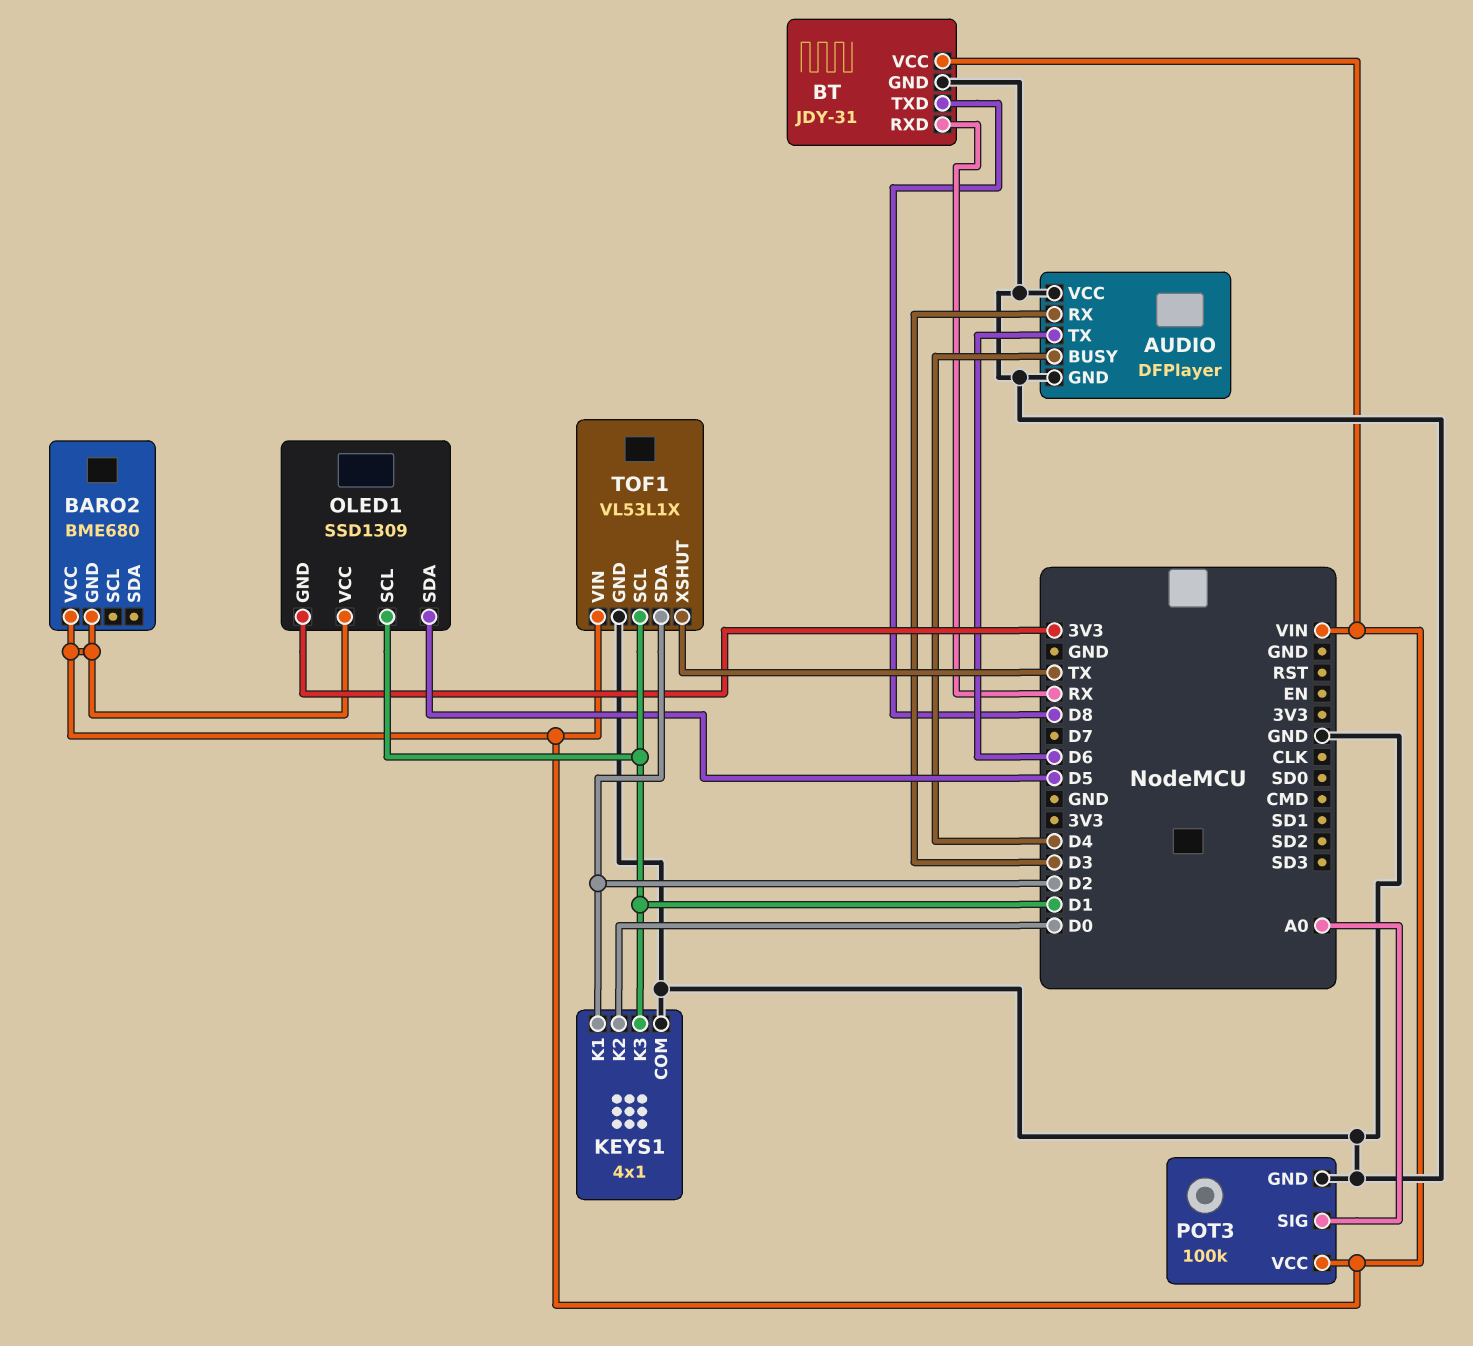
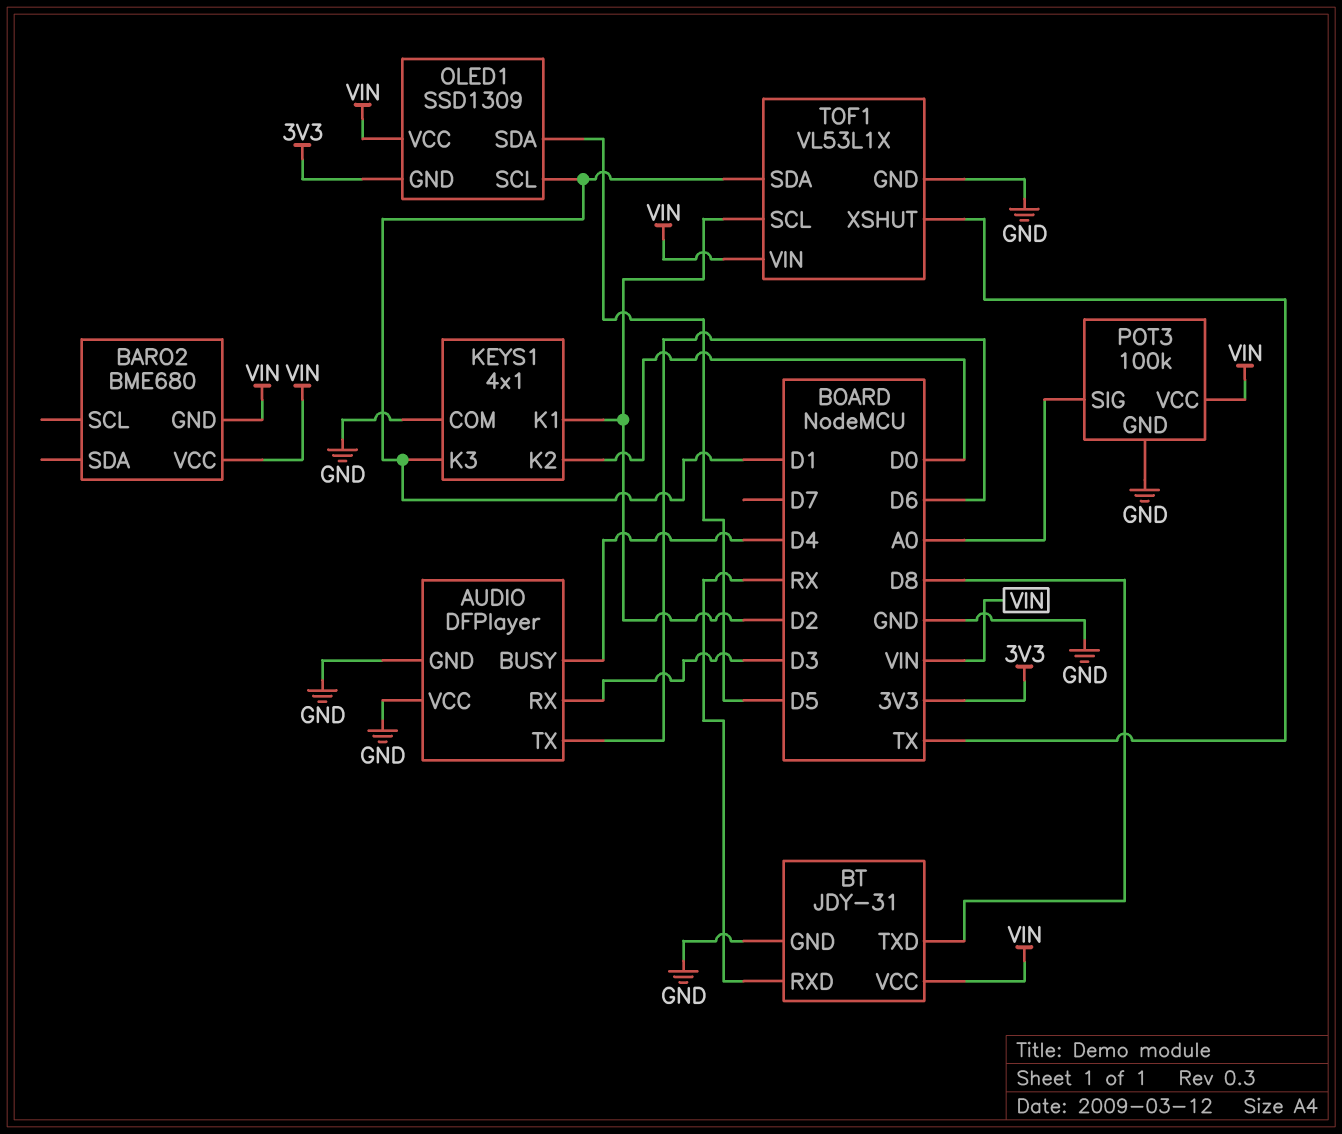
TOF1 pin SCL: D1 -> D2
TOF1 pin SDA: D2 -> D1

